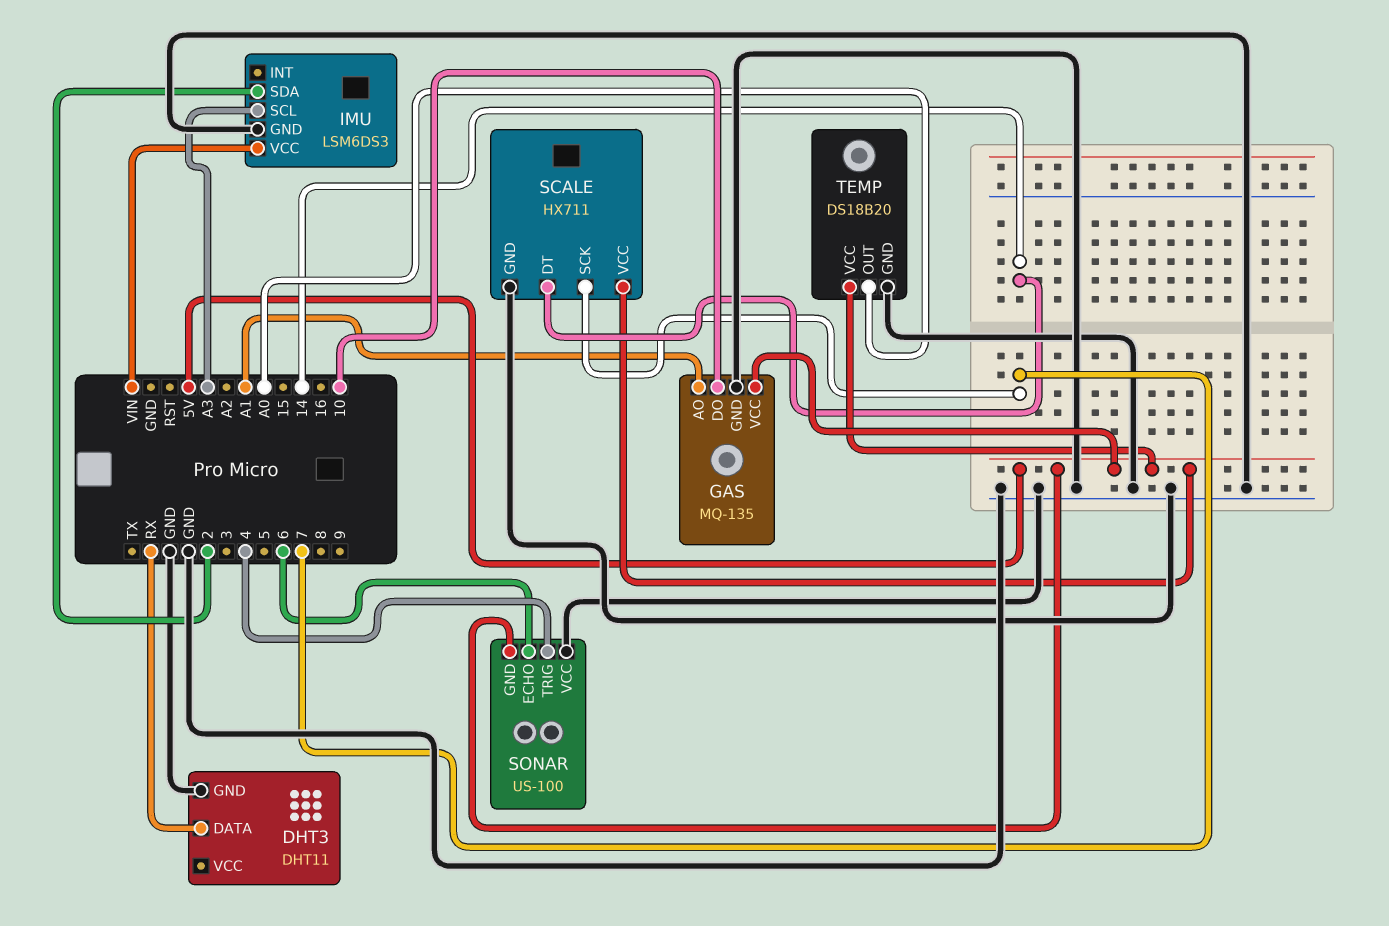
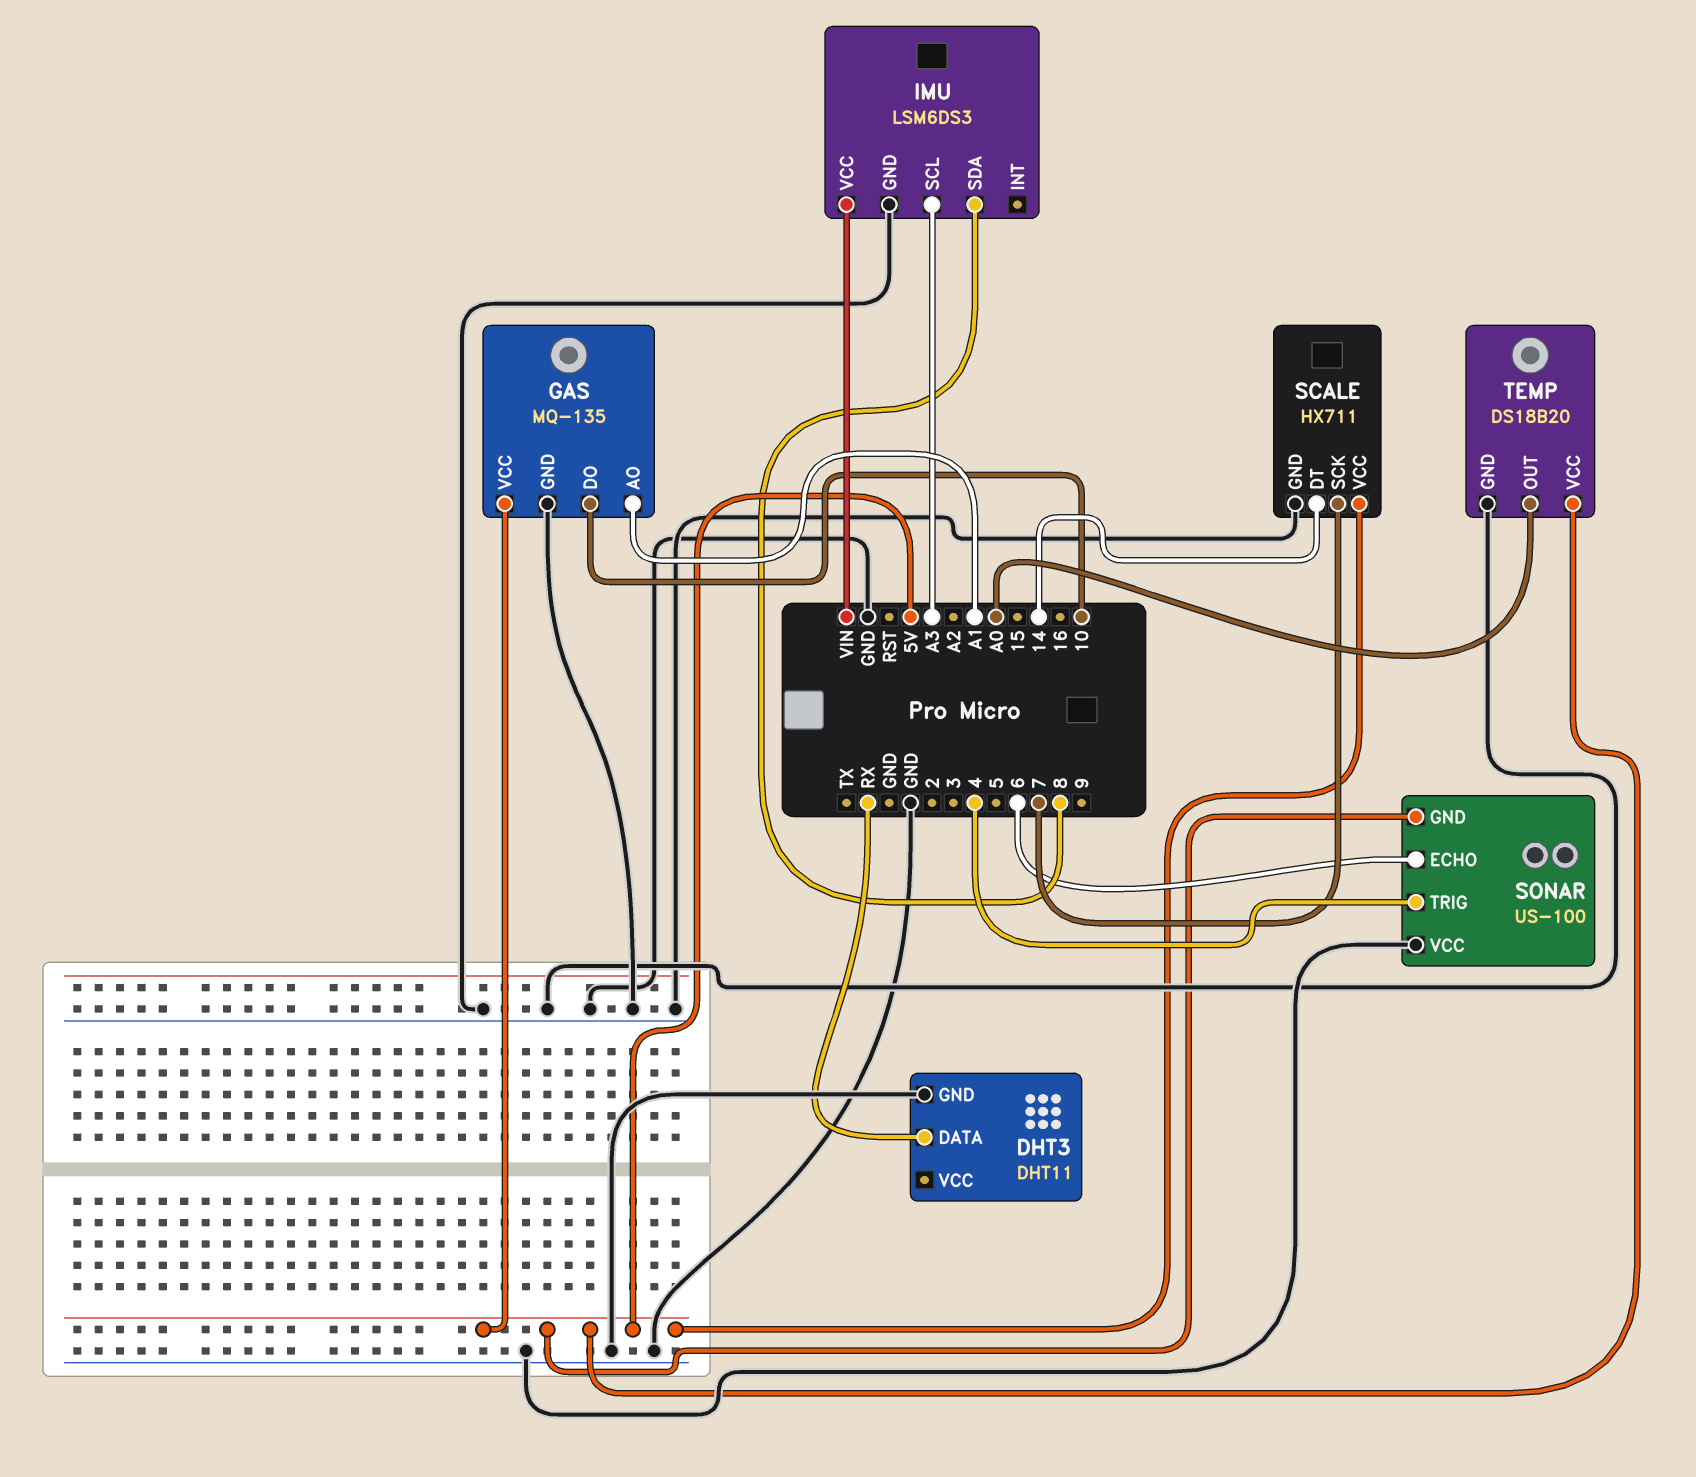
IMU pin SDA: 2 -> 8

